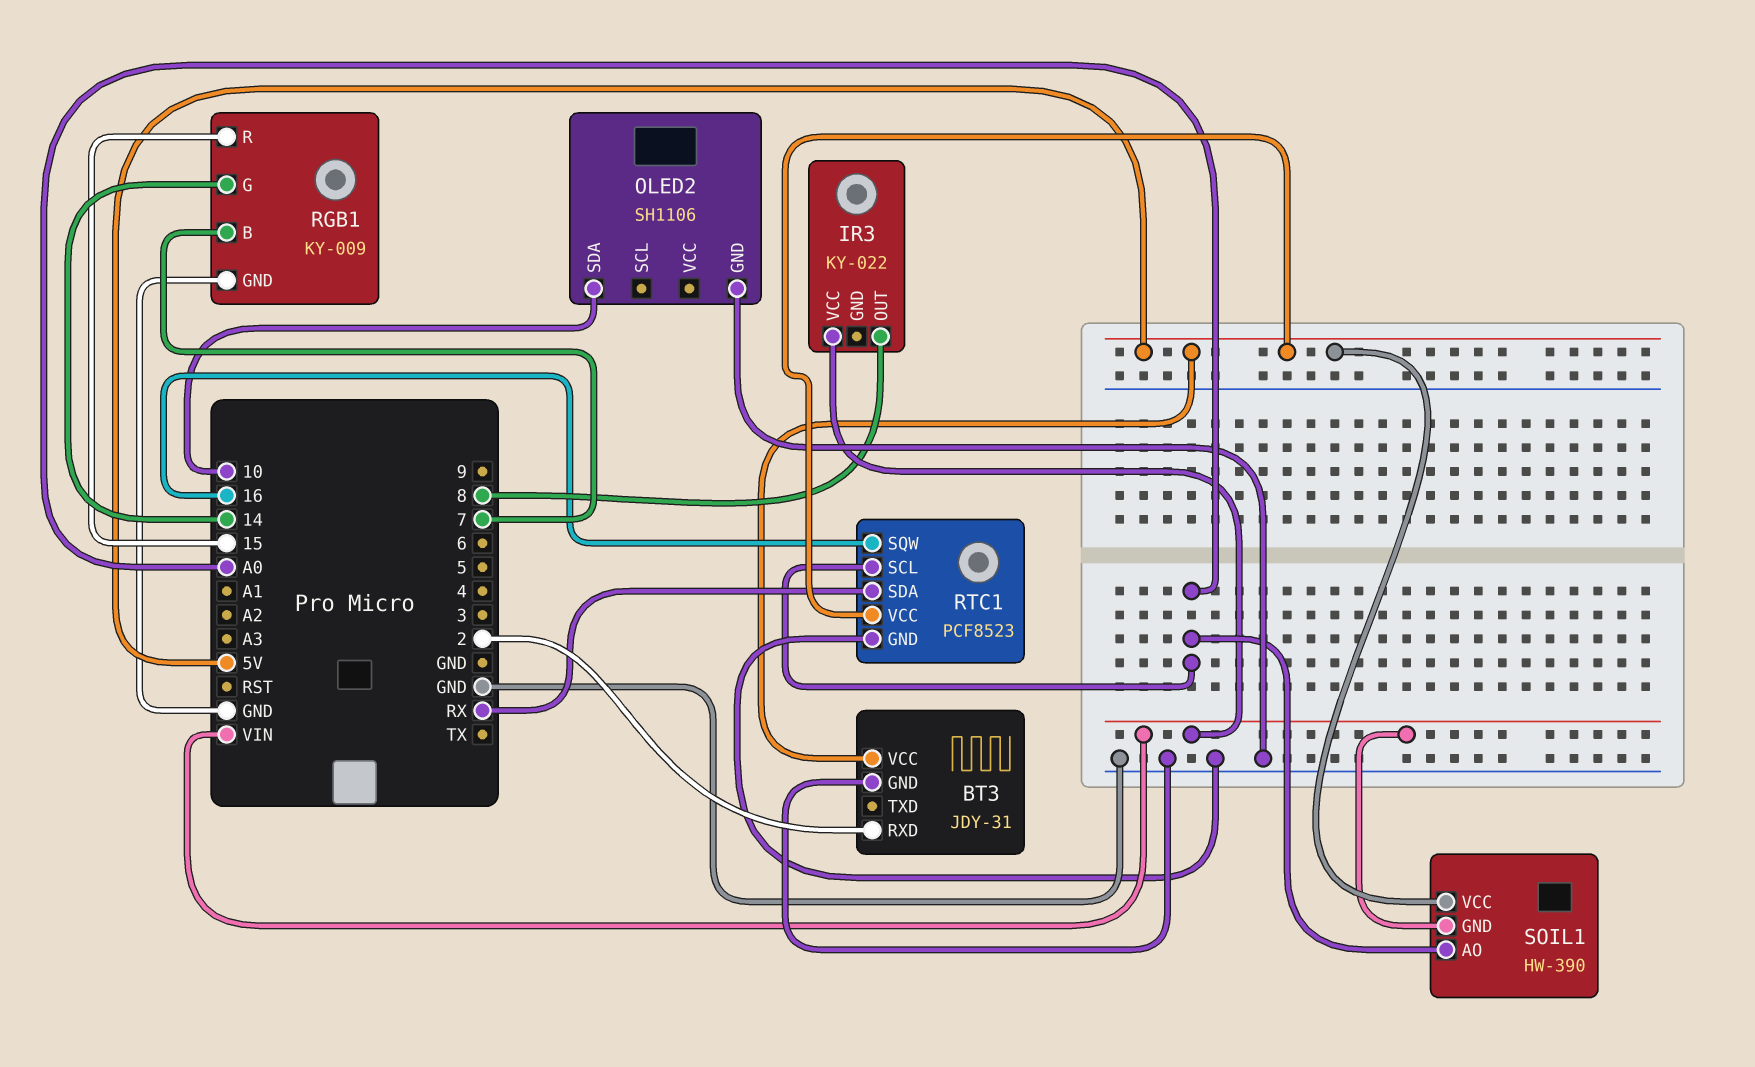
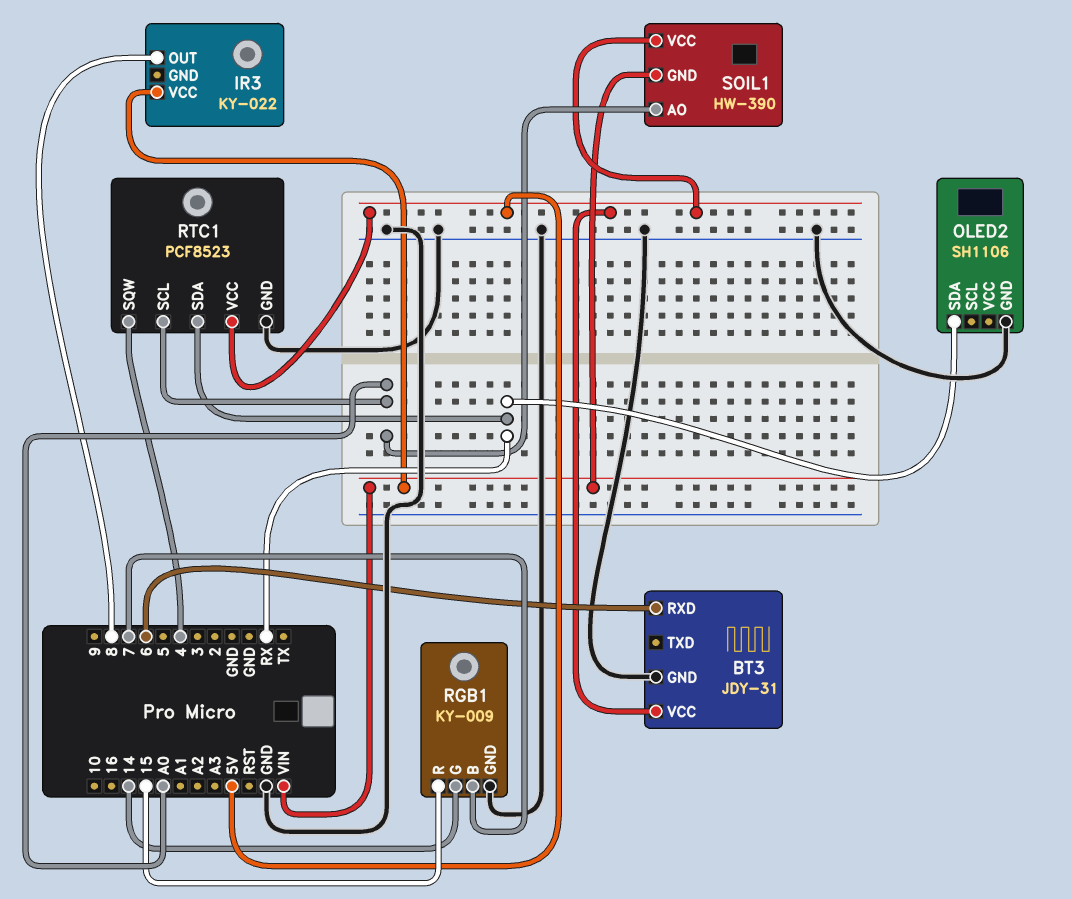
BT3 pin RXD: 2 -> 6
OLED2 pin SDA: 10 -> RX
RTC1 pin SQW: 16 -> 4

